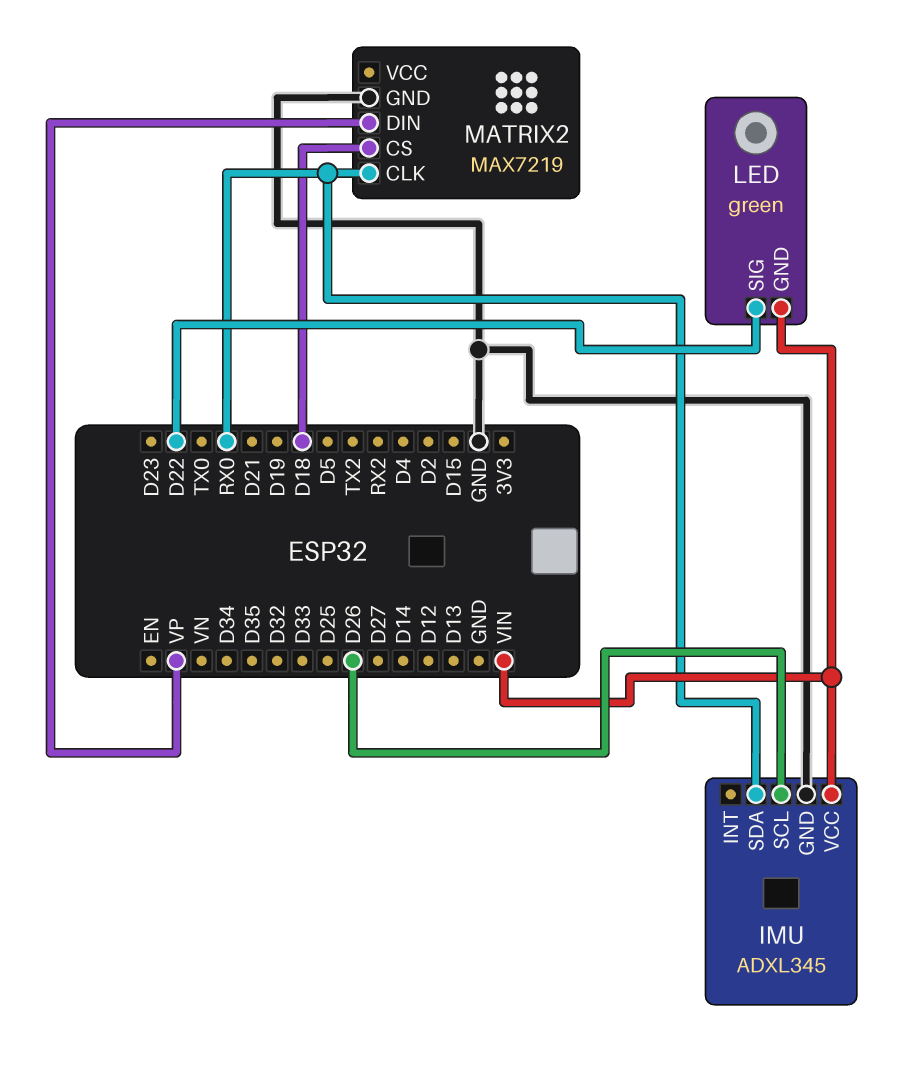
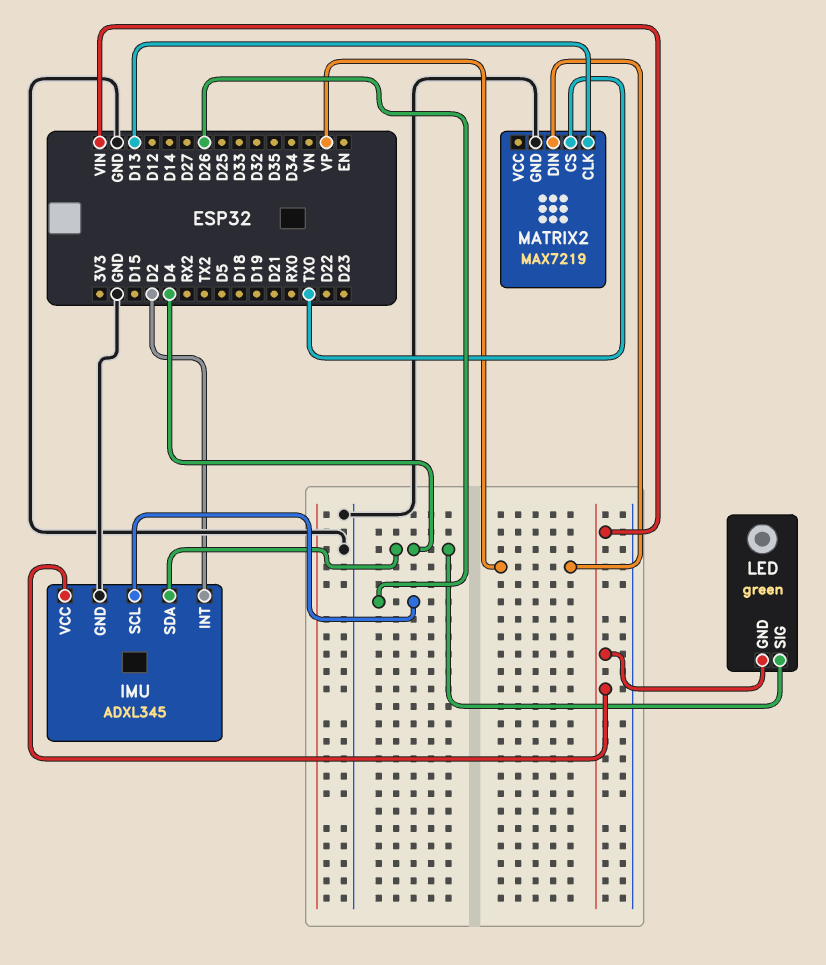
IMU pin INT: none -> D2
IMU pin SDA: RX0 -> D4
LED pin SIG: D22 -> D4
MATRIX2 pin CLK: RX0 -> D13
MATRIX2 pin CS: D18 -> TX0

